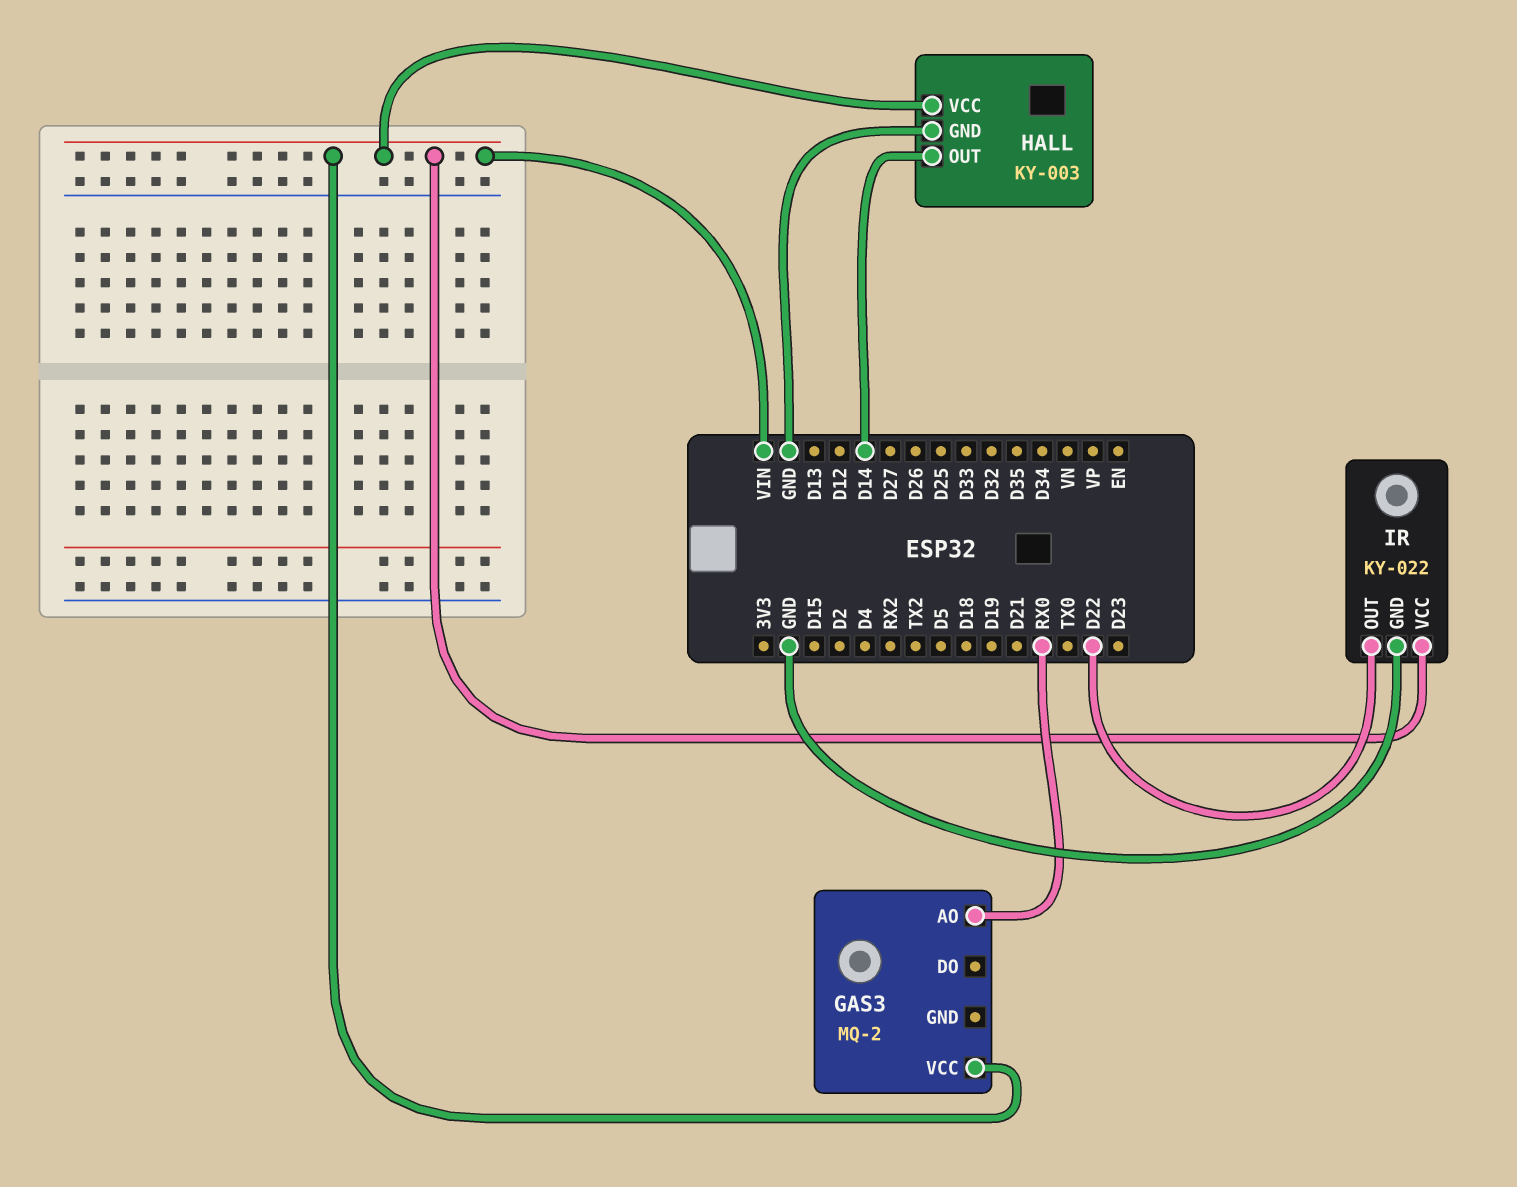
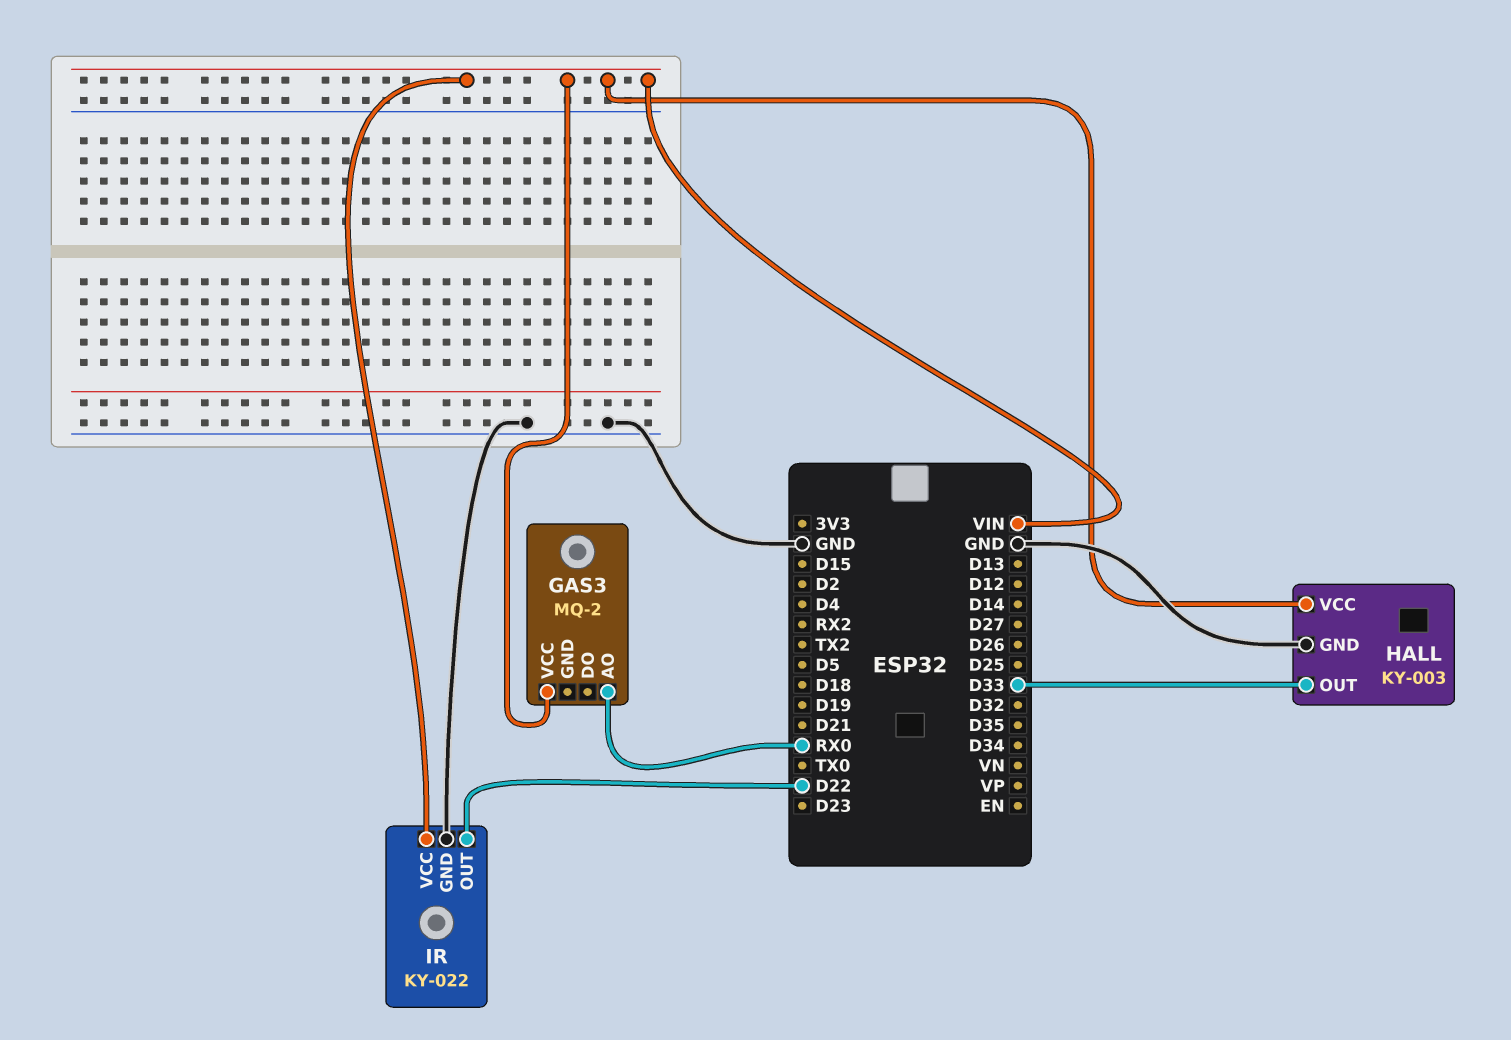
HALL pin OUT: D14 -> D33

